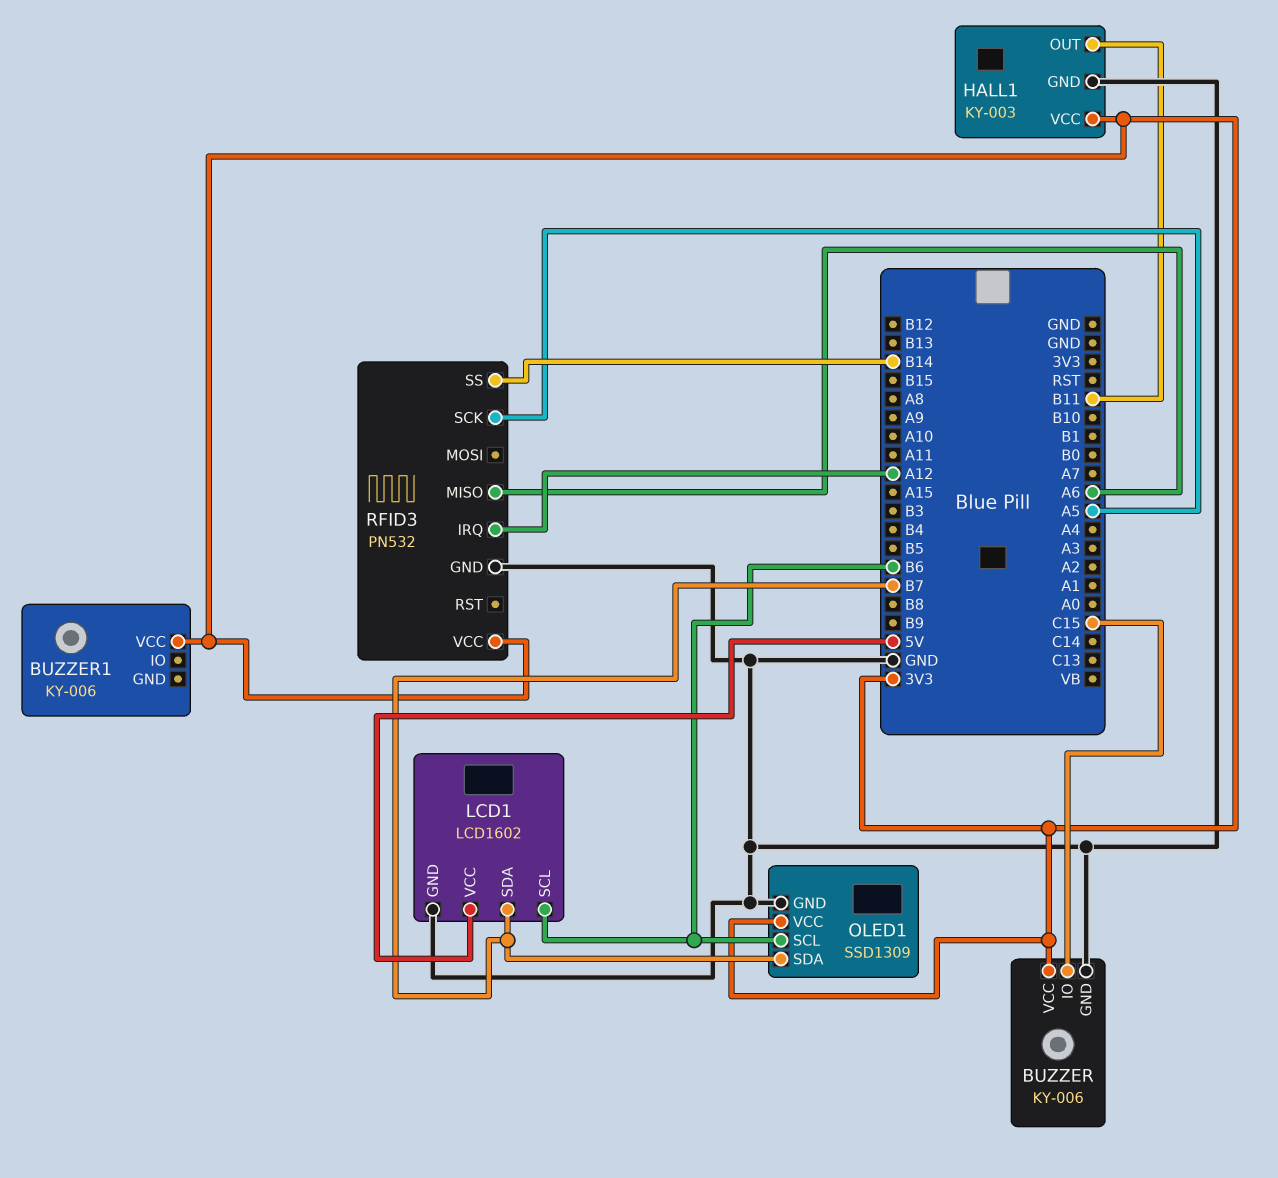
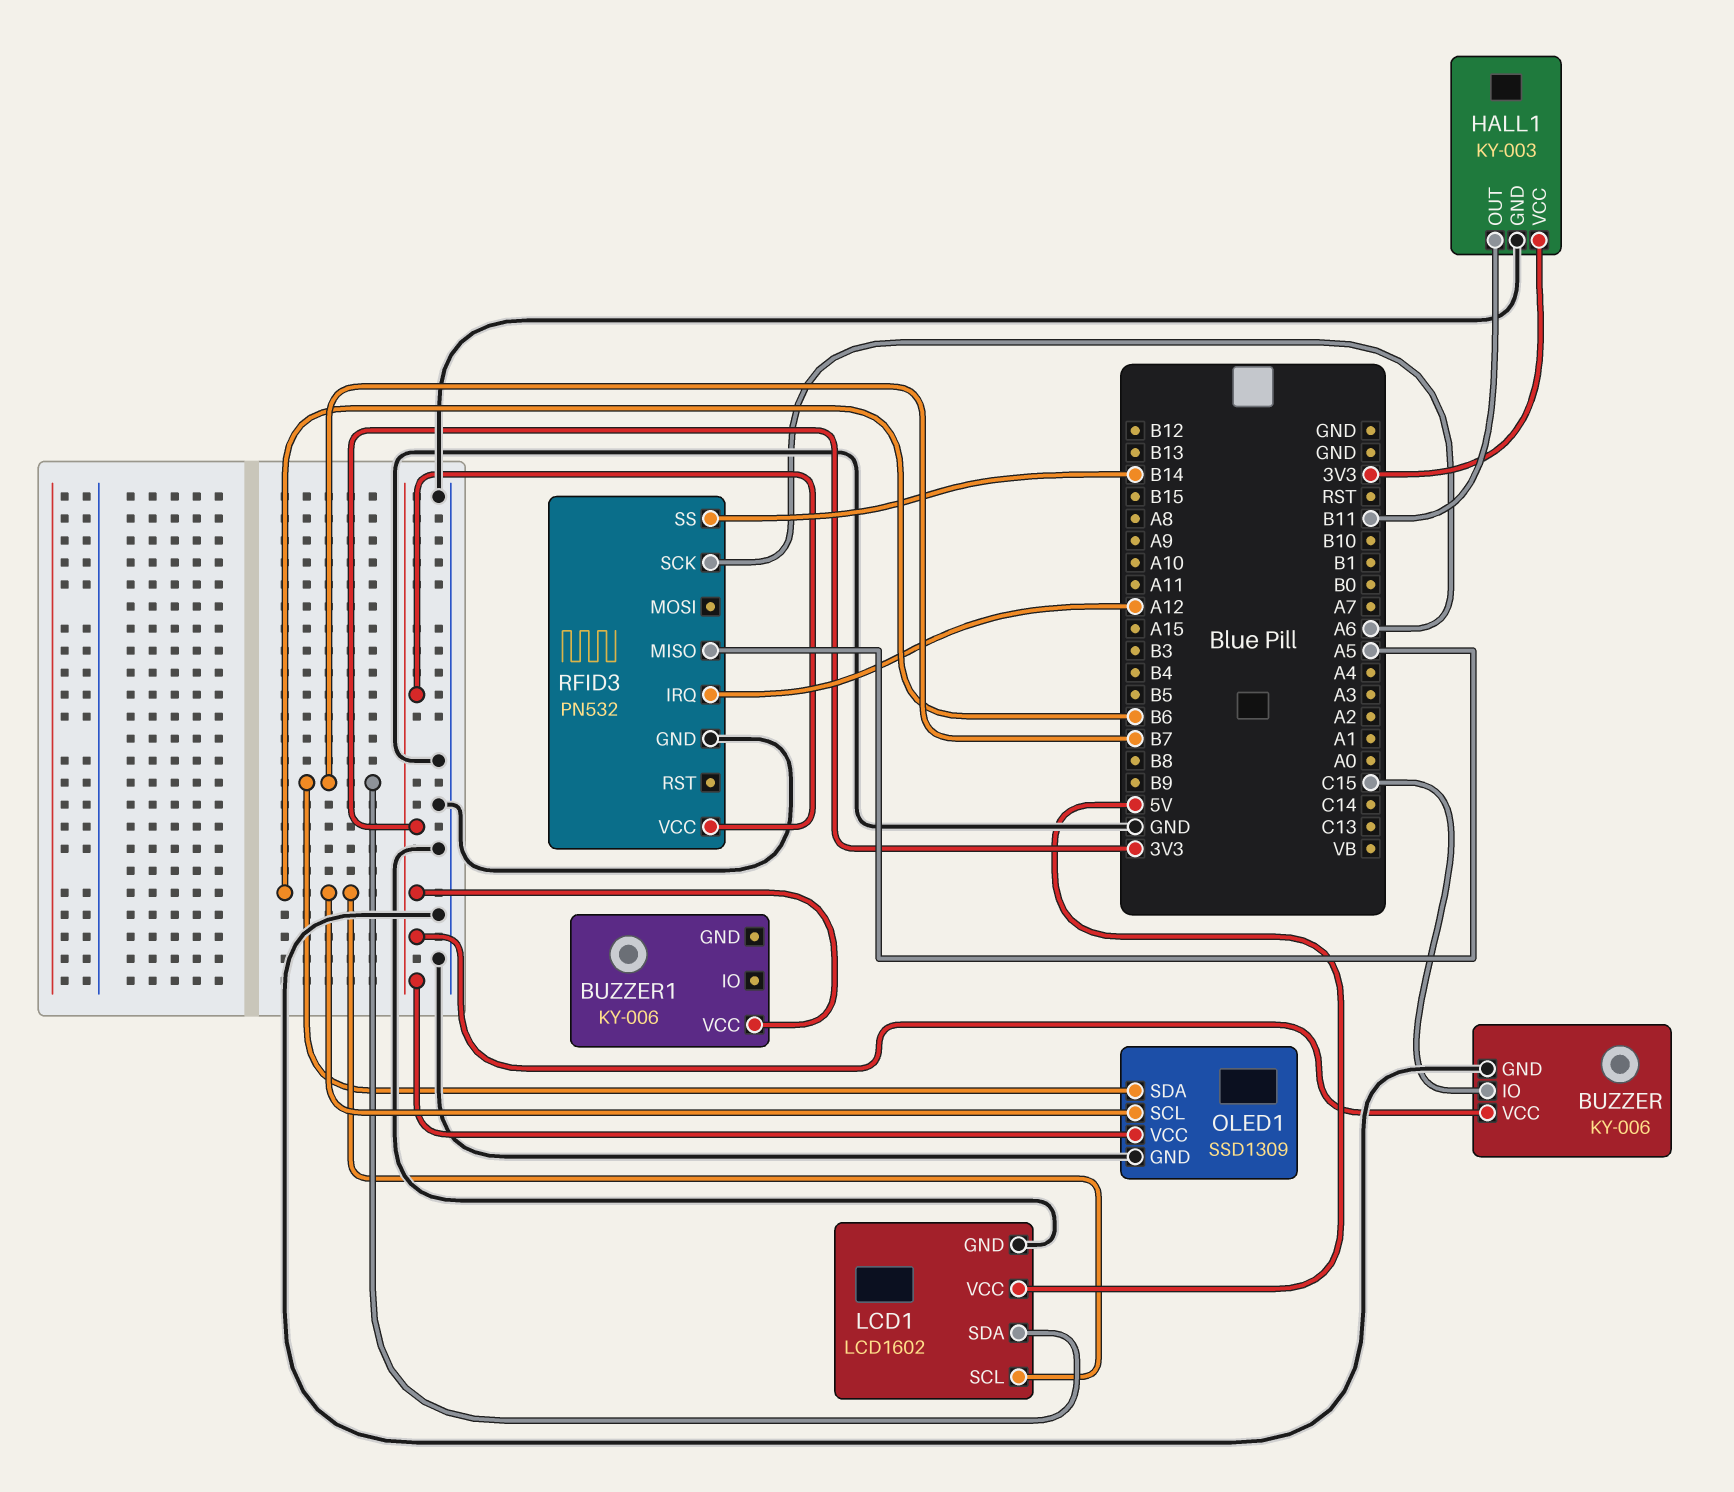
RFID3 pin MISO: A6 -> A5
RFID3 pin SCK: A5 -> A6

